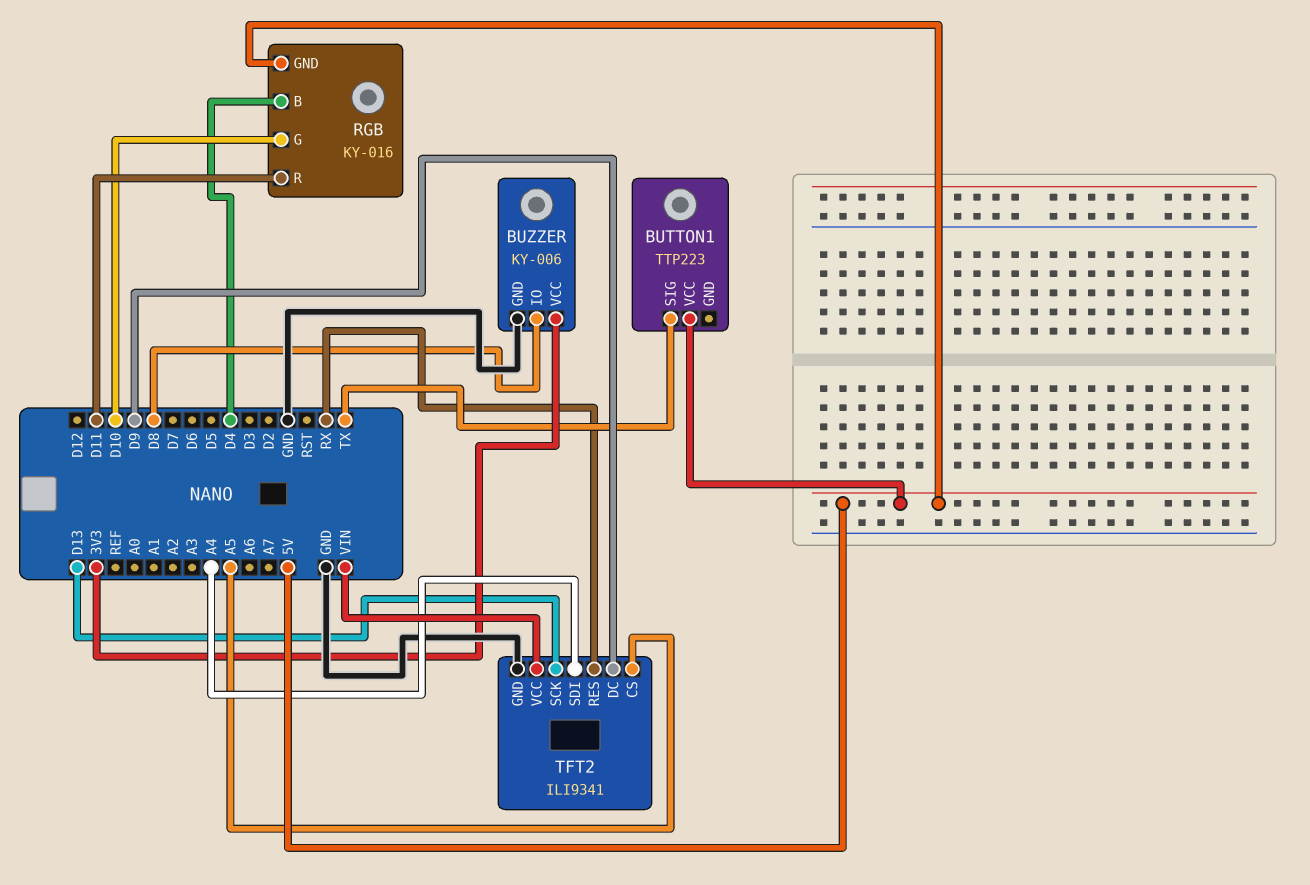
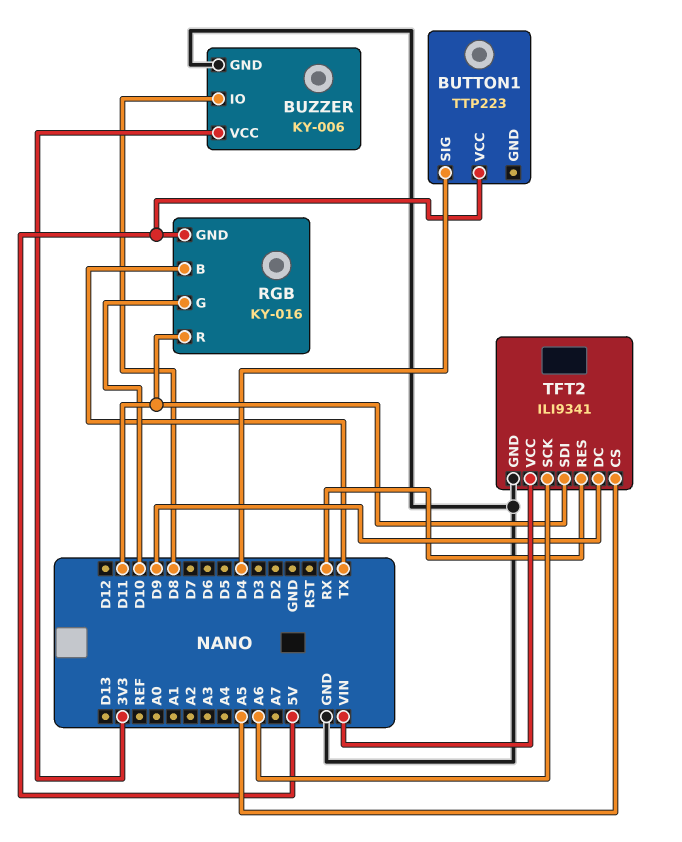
BUTTON1 pin SIG: TX -> D4
RGB pin B: D4 -> TX
TFT2 pin SCK: D13 -> A6
TFT2 pin SDI: A4 -> D11

